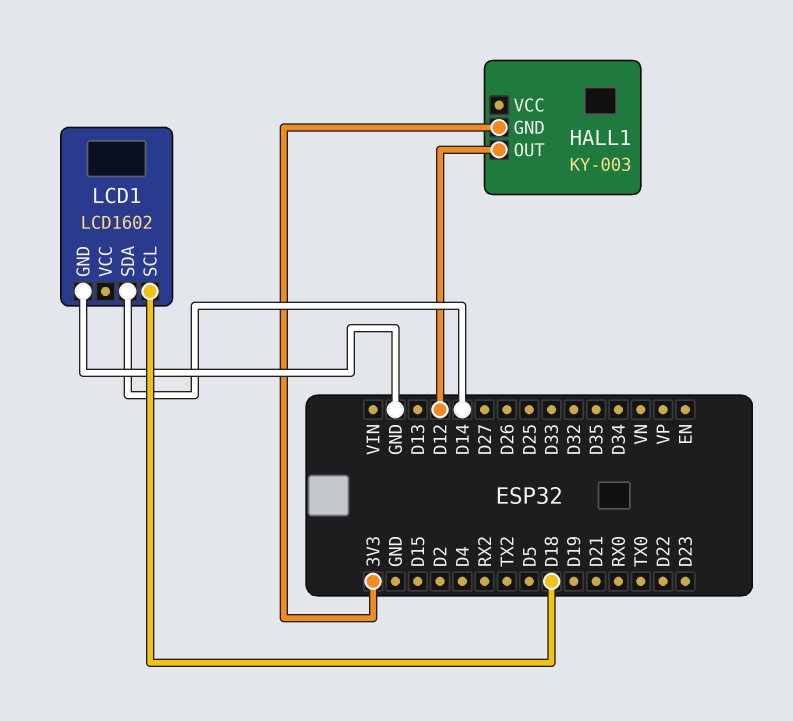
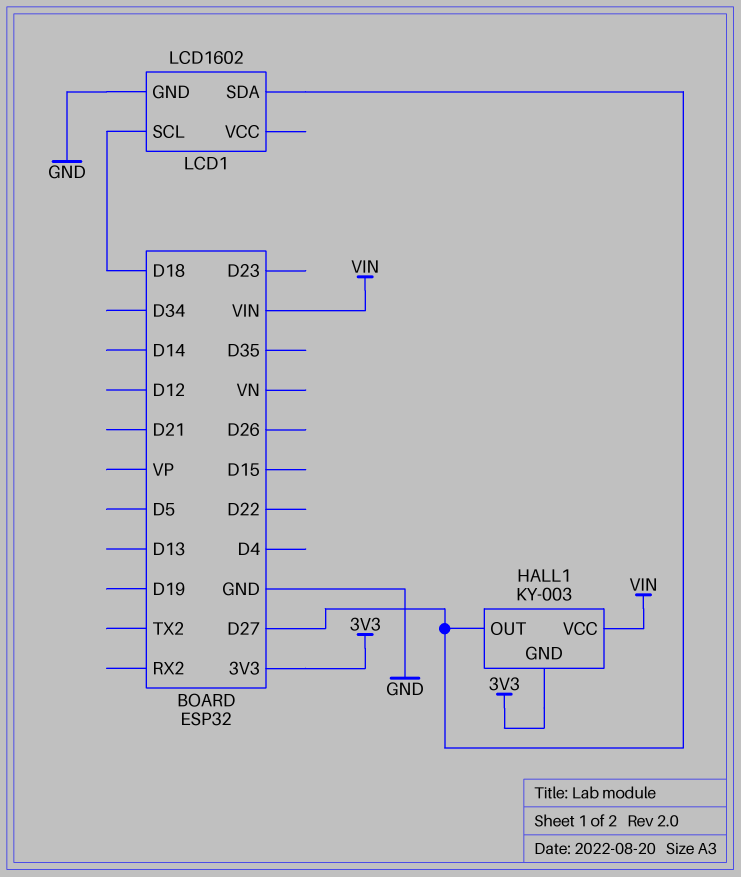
HALL1 pin OUT: D12 -> D27
HALL1 pin VCC: none -> VIN
LCD1 pin SDA: D14 -> D27

